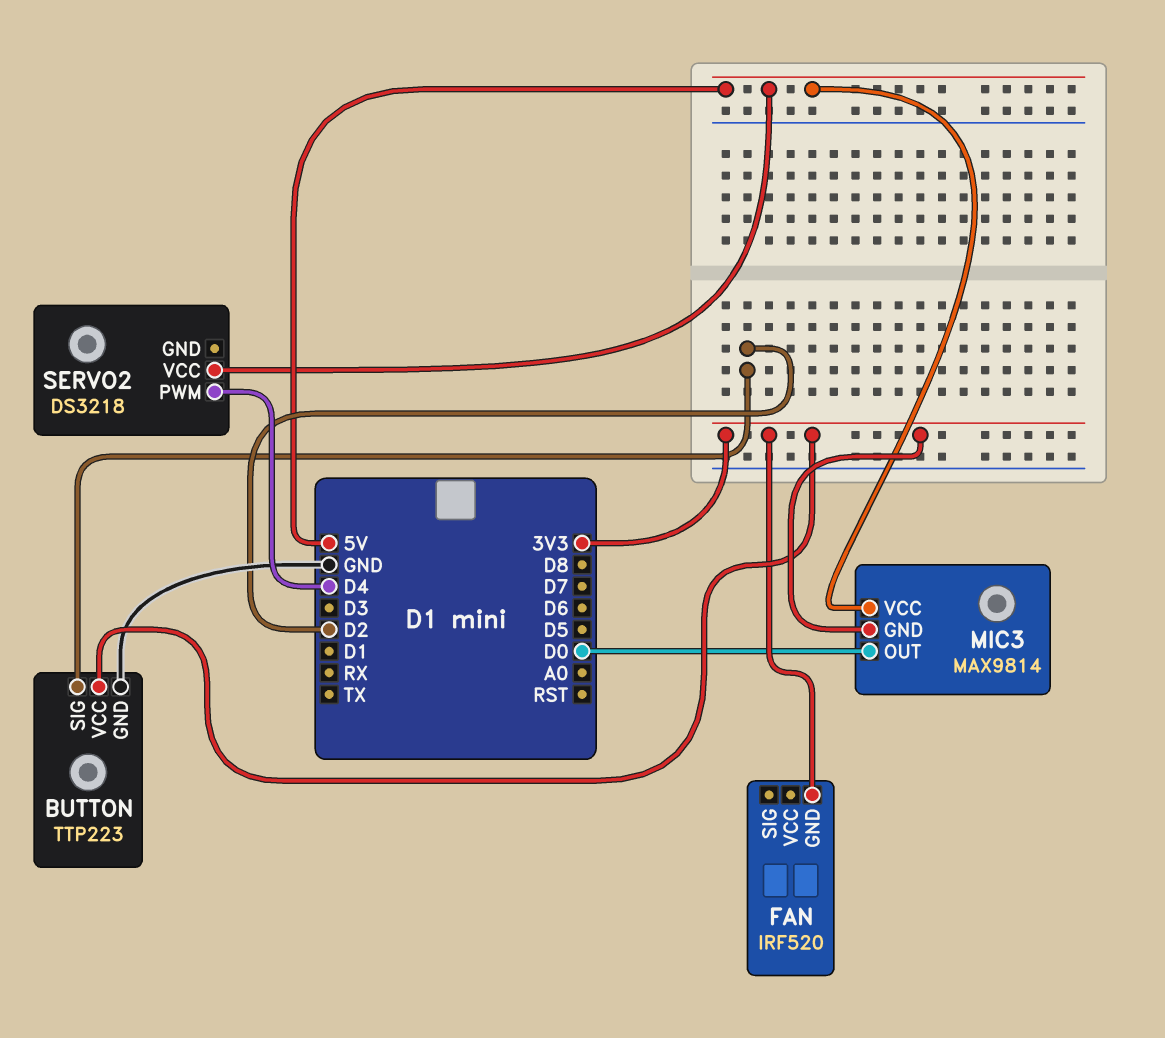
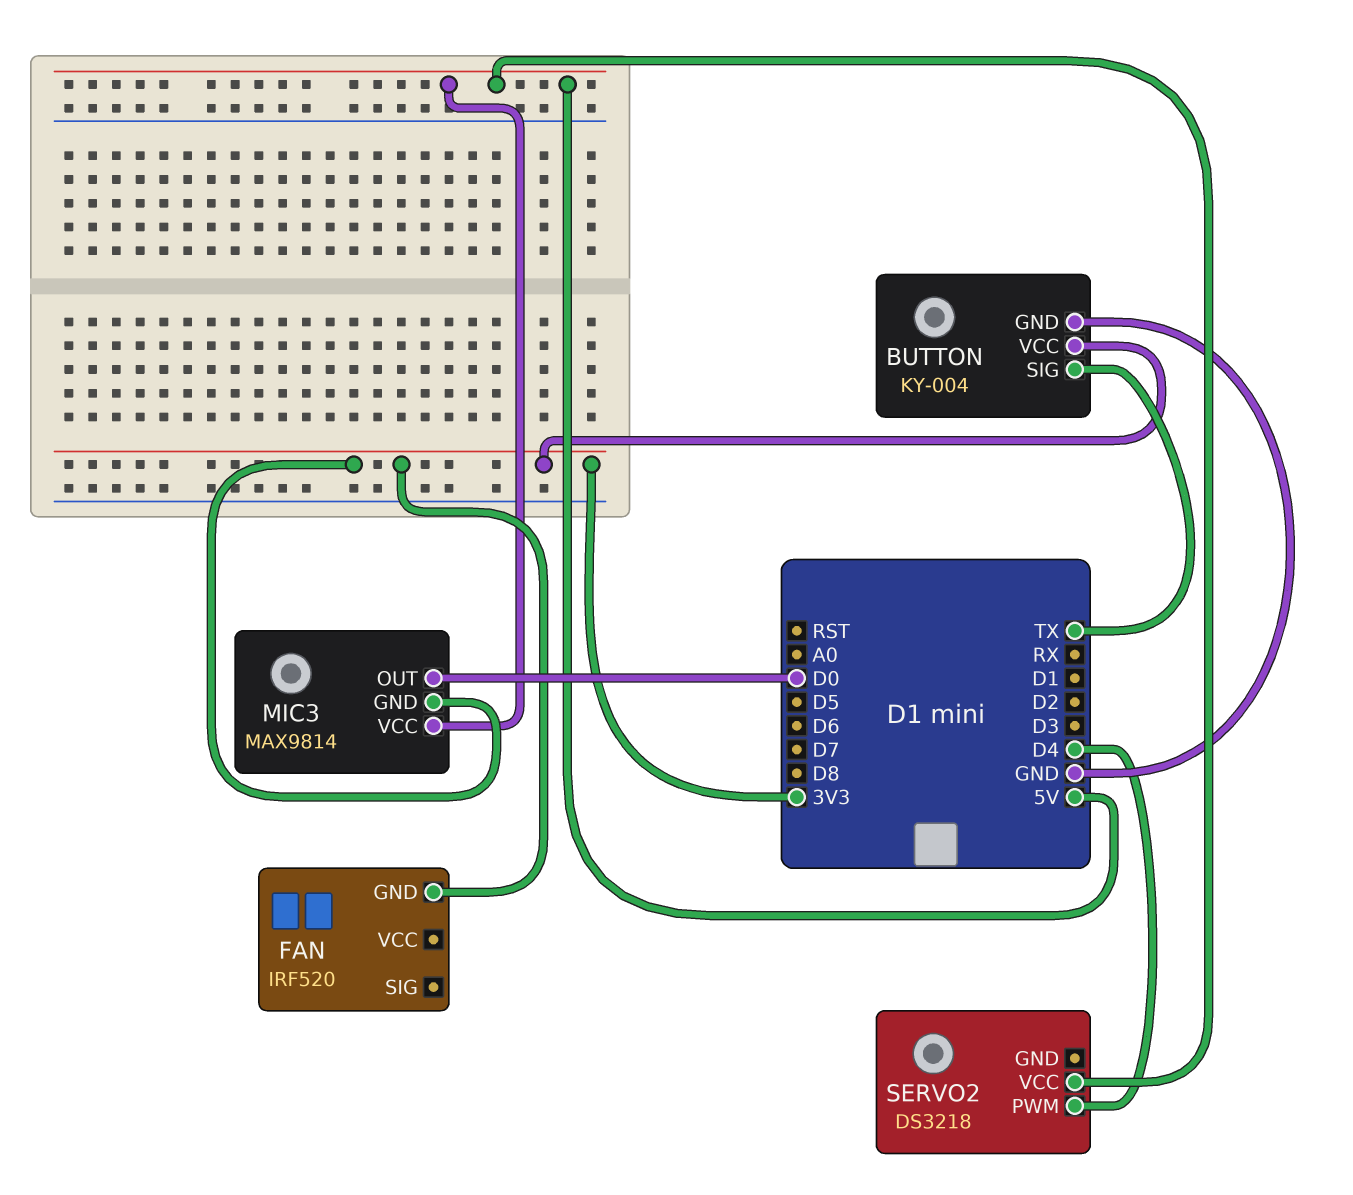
BUTTON: TTP223 -> KY-004
BUTTON pin SIG: D2 -> TX

